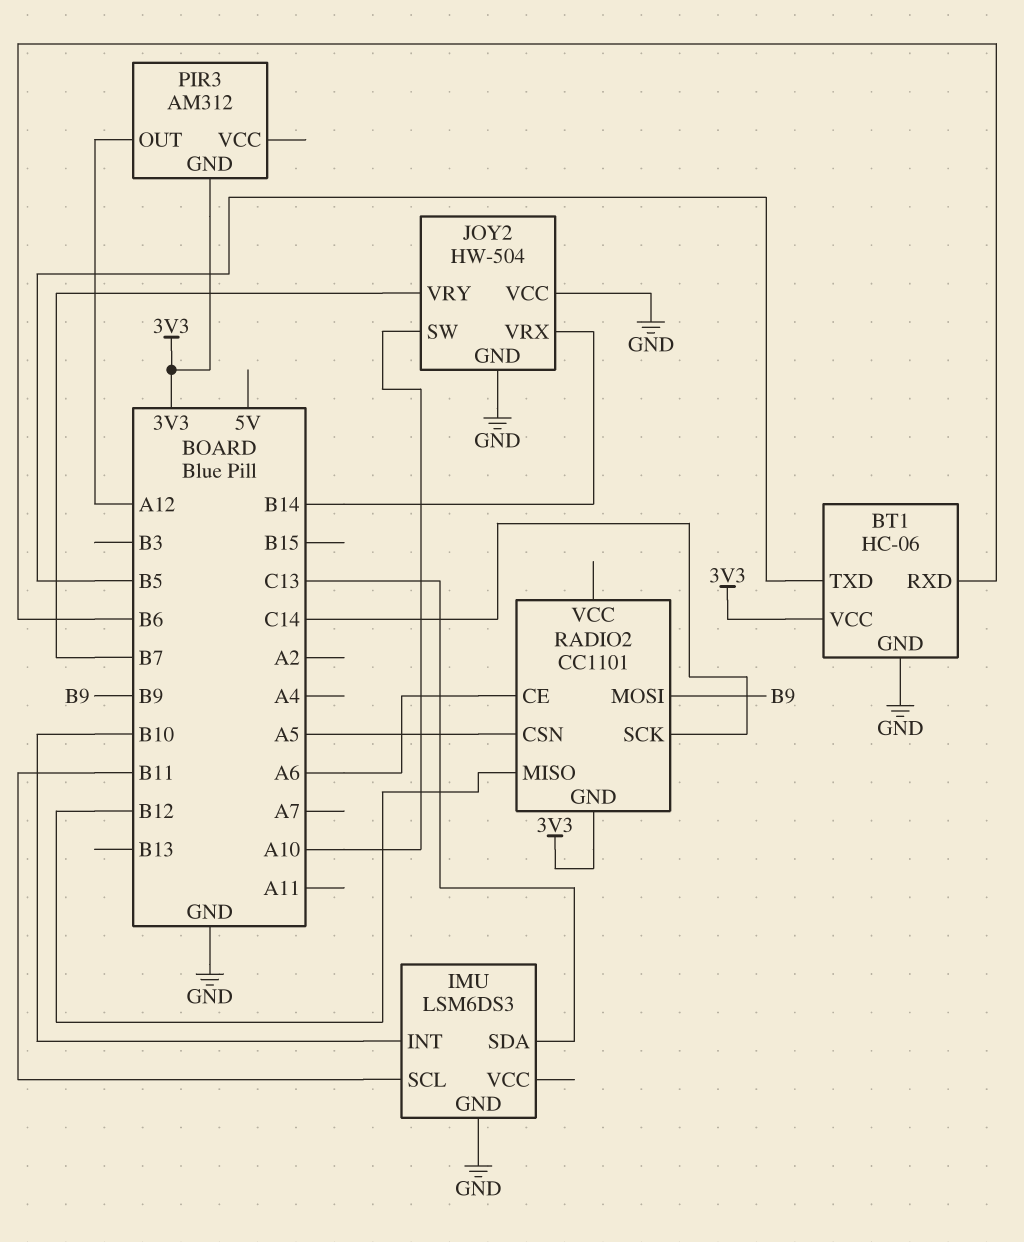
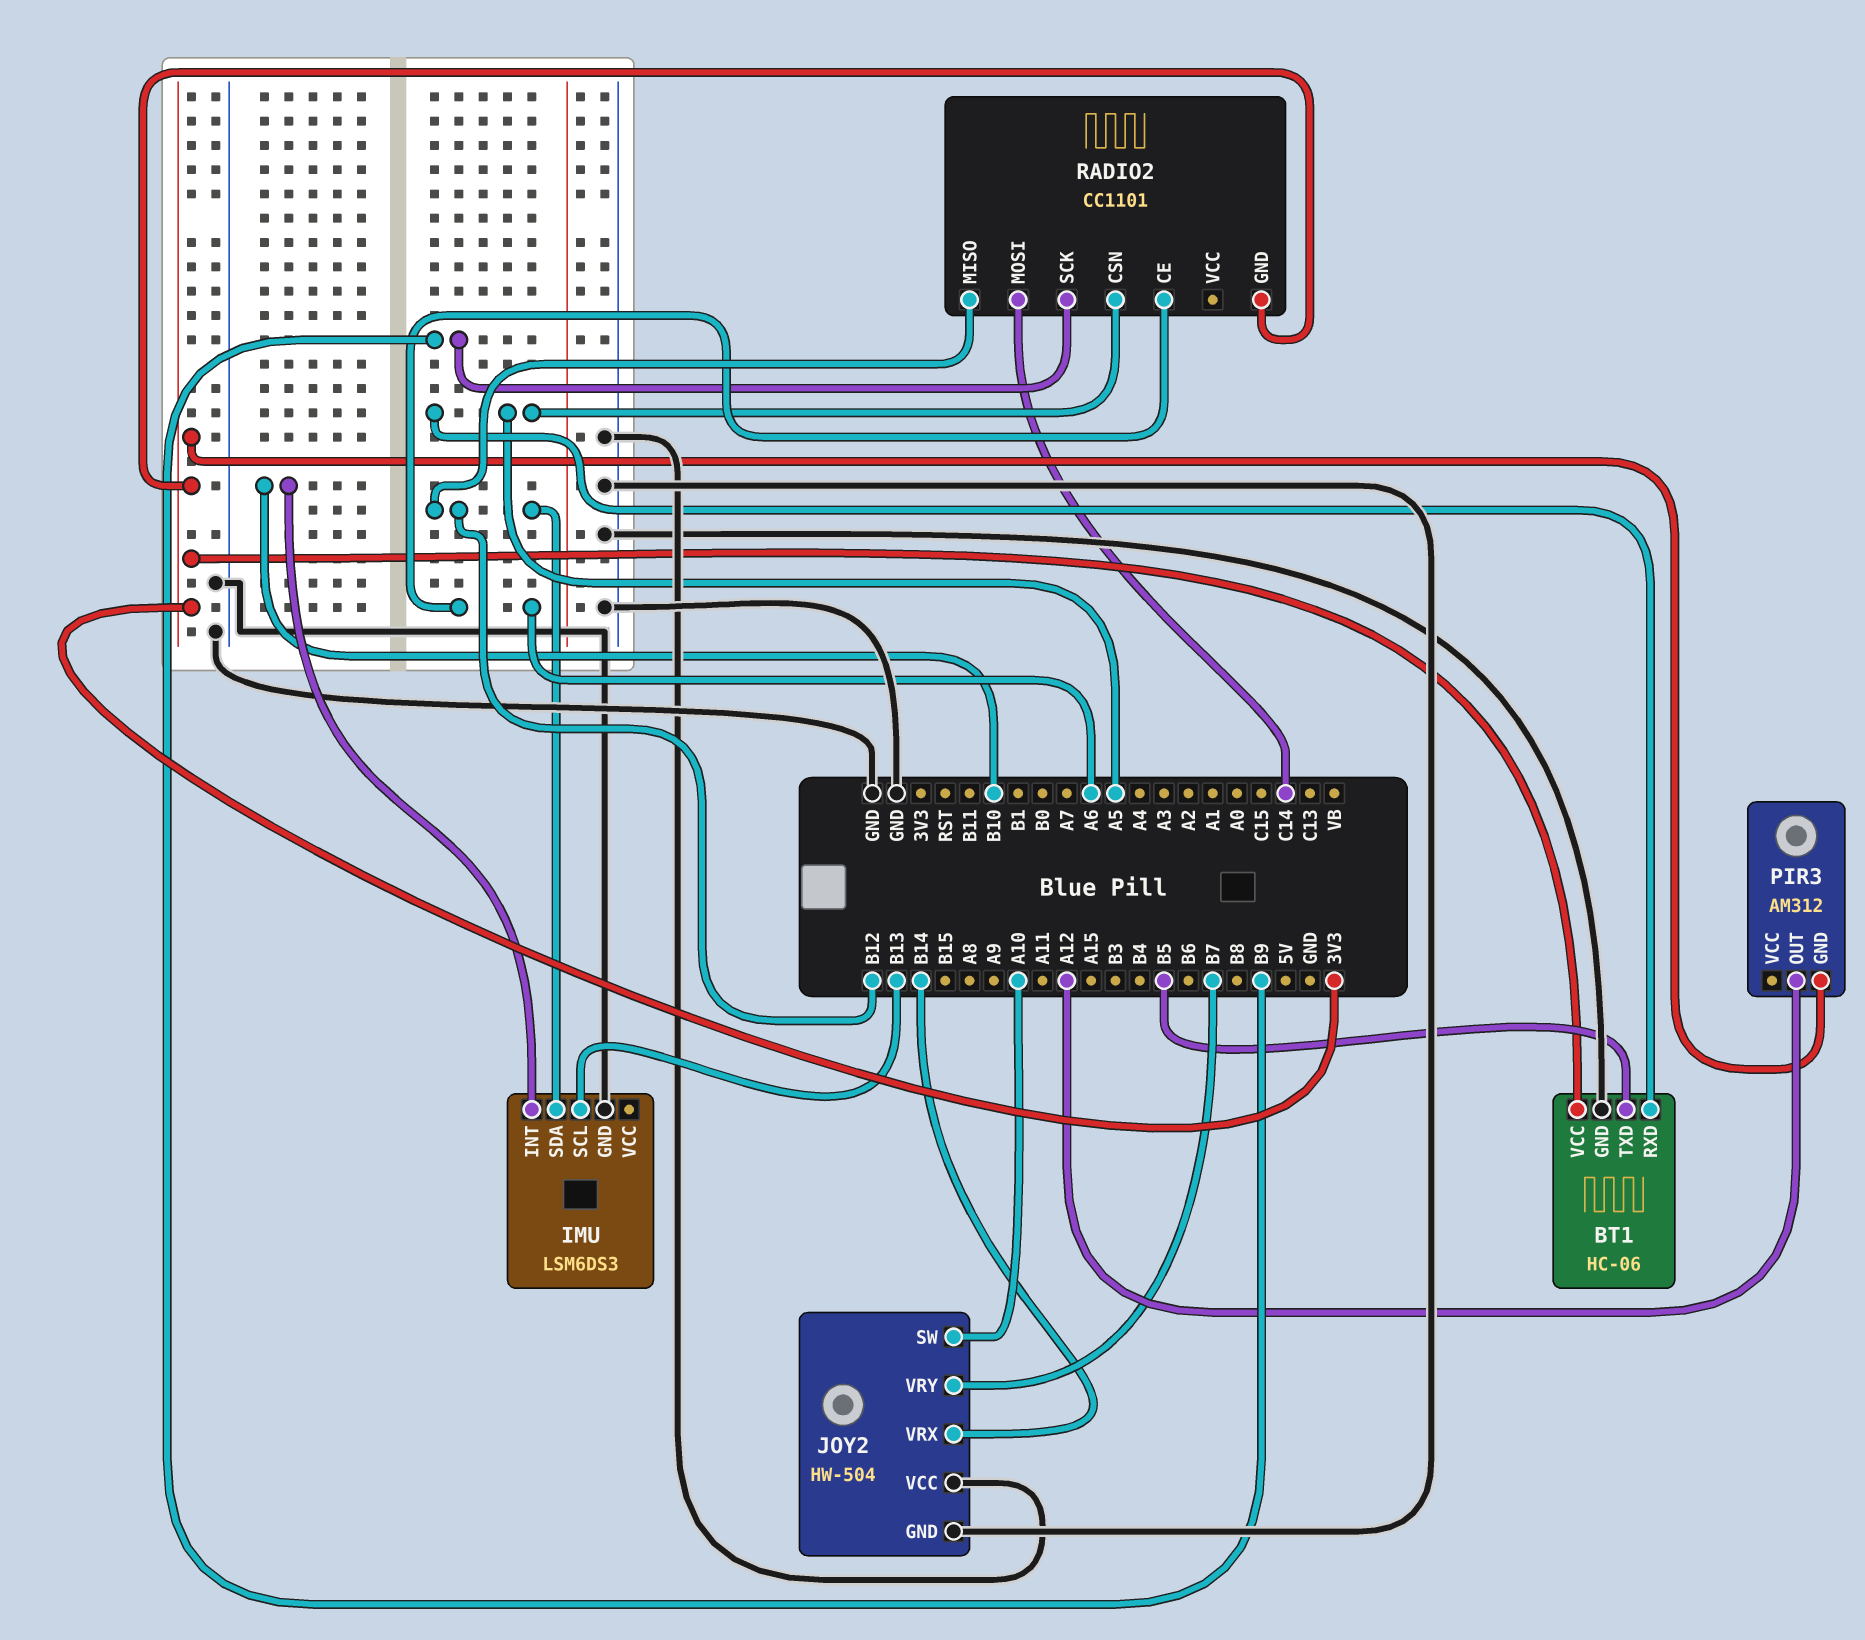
BT1 pin RXD: B6 -> A5
IMU pin SCL: B11 -> B13
IMU pin SDA: C13 -> B12
RADIO2 pin MOSI: B9 -> C14
RADIO2 pin SCK: C14 -> B9

